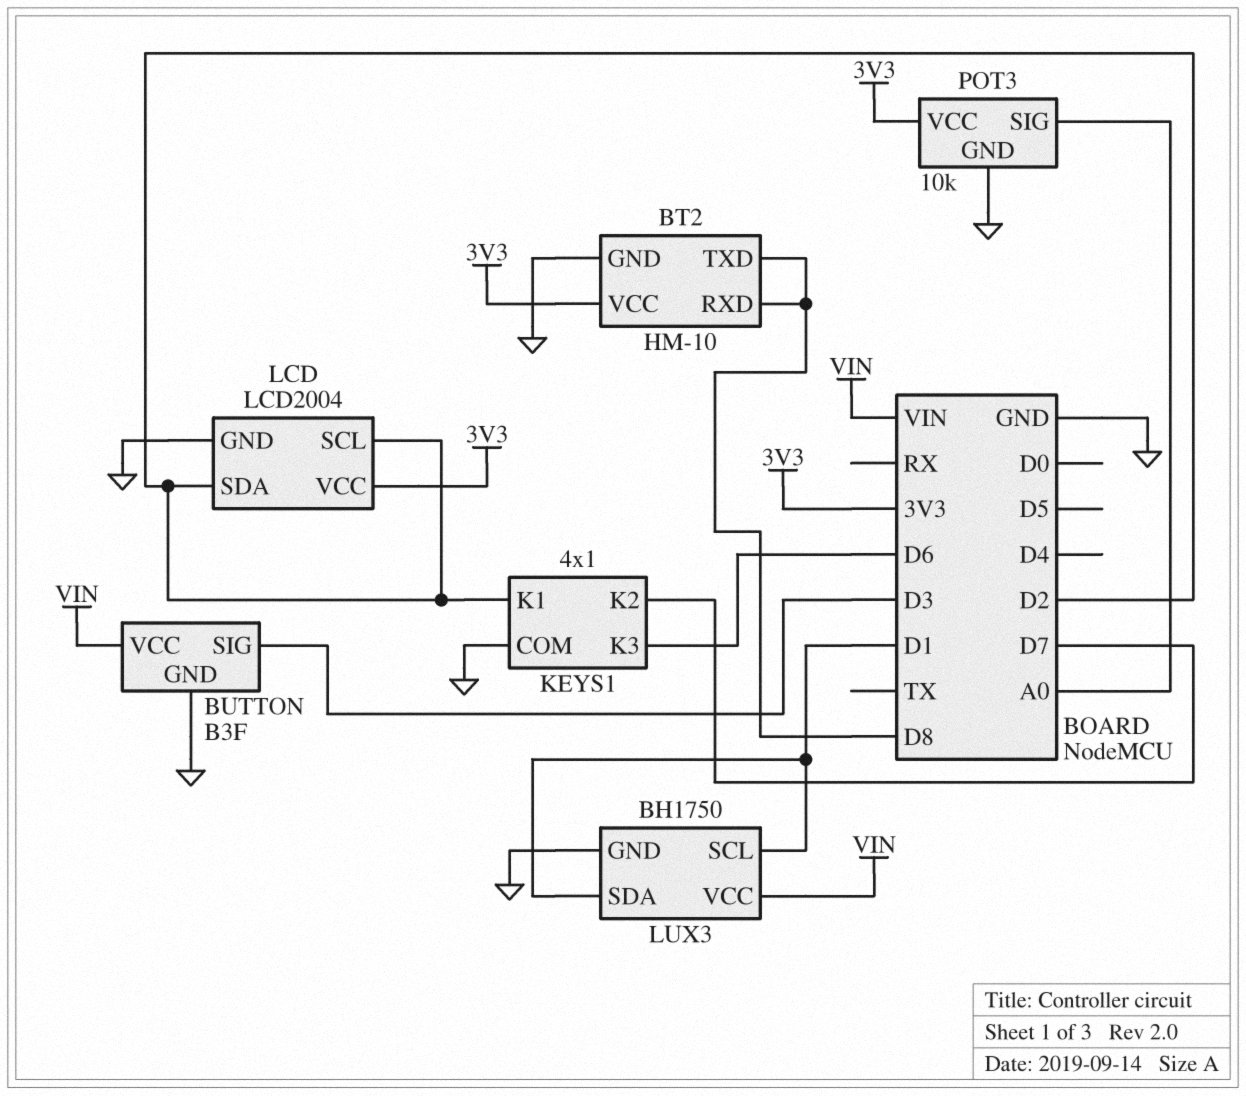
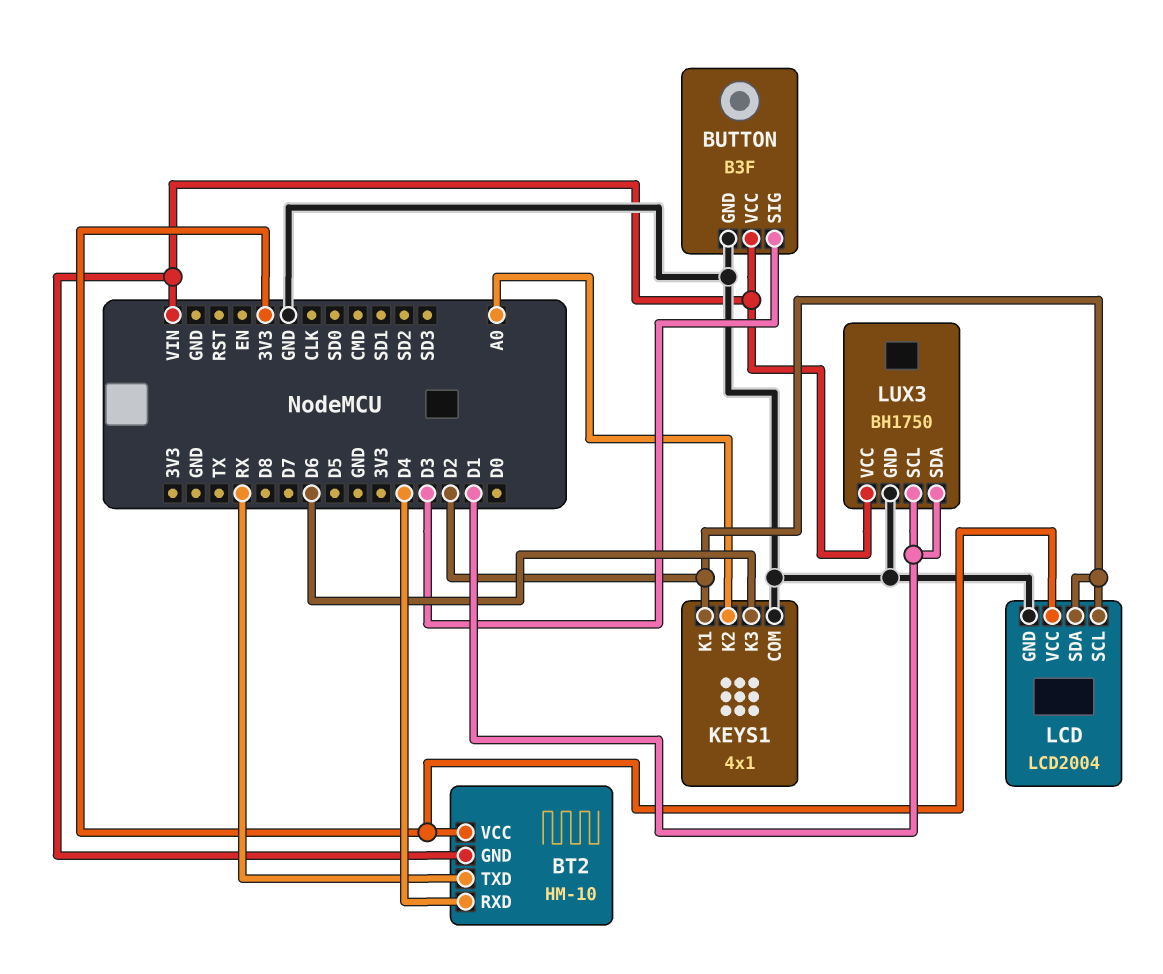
BT2 pin GND: GND -> VIN
BT2 pin RXD: D8 -> D4
BT2 pin TXD: D8 -> RX
KEYS1 pin K2: D7 -> A0
POT3: 10k -> none
POT3 pin GND: GND -> none
POT3 pin SIG: A0 -> none
POT3 pin VCC: 3V3 -> none

